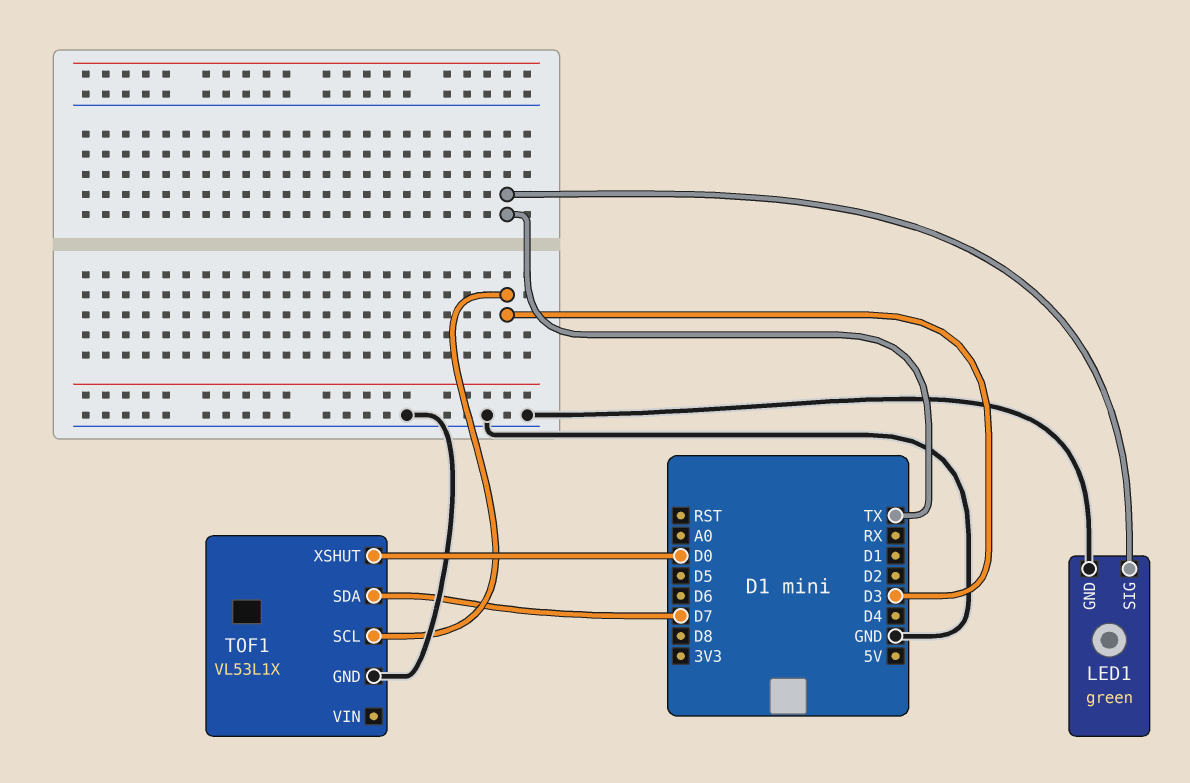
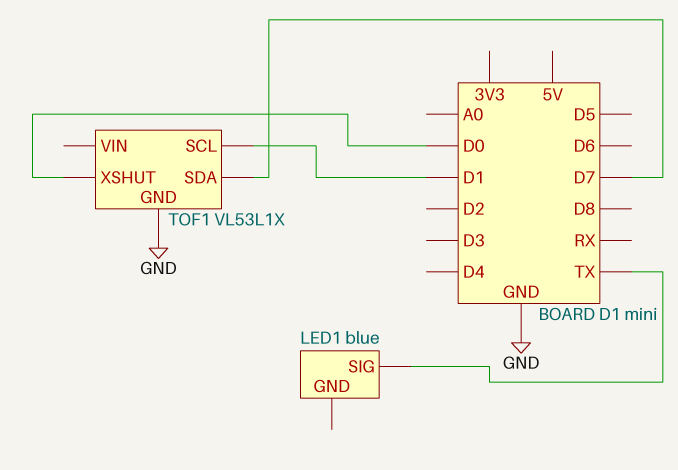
LED1: green -> blue
LED1 pin GND: GND -> none
TOF1 pin SCL: D3 -> D1

